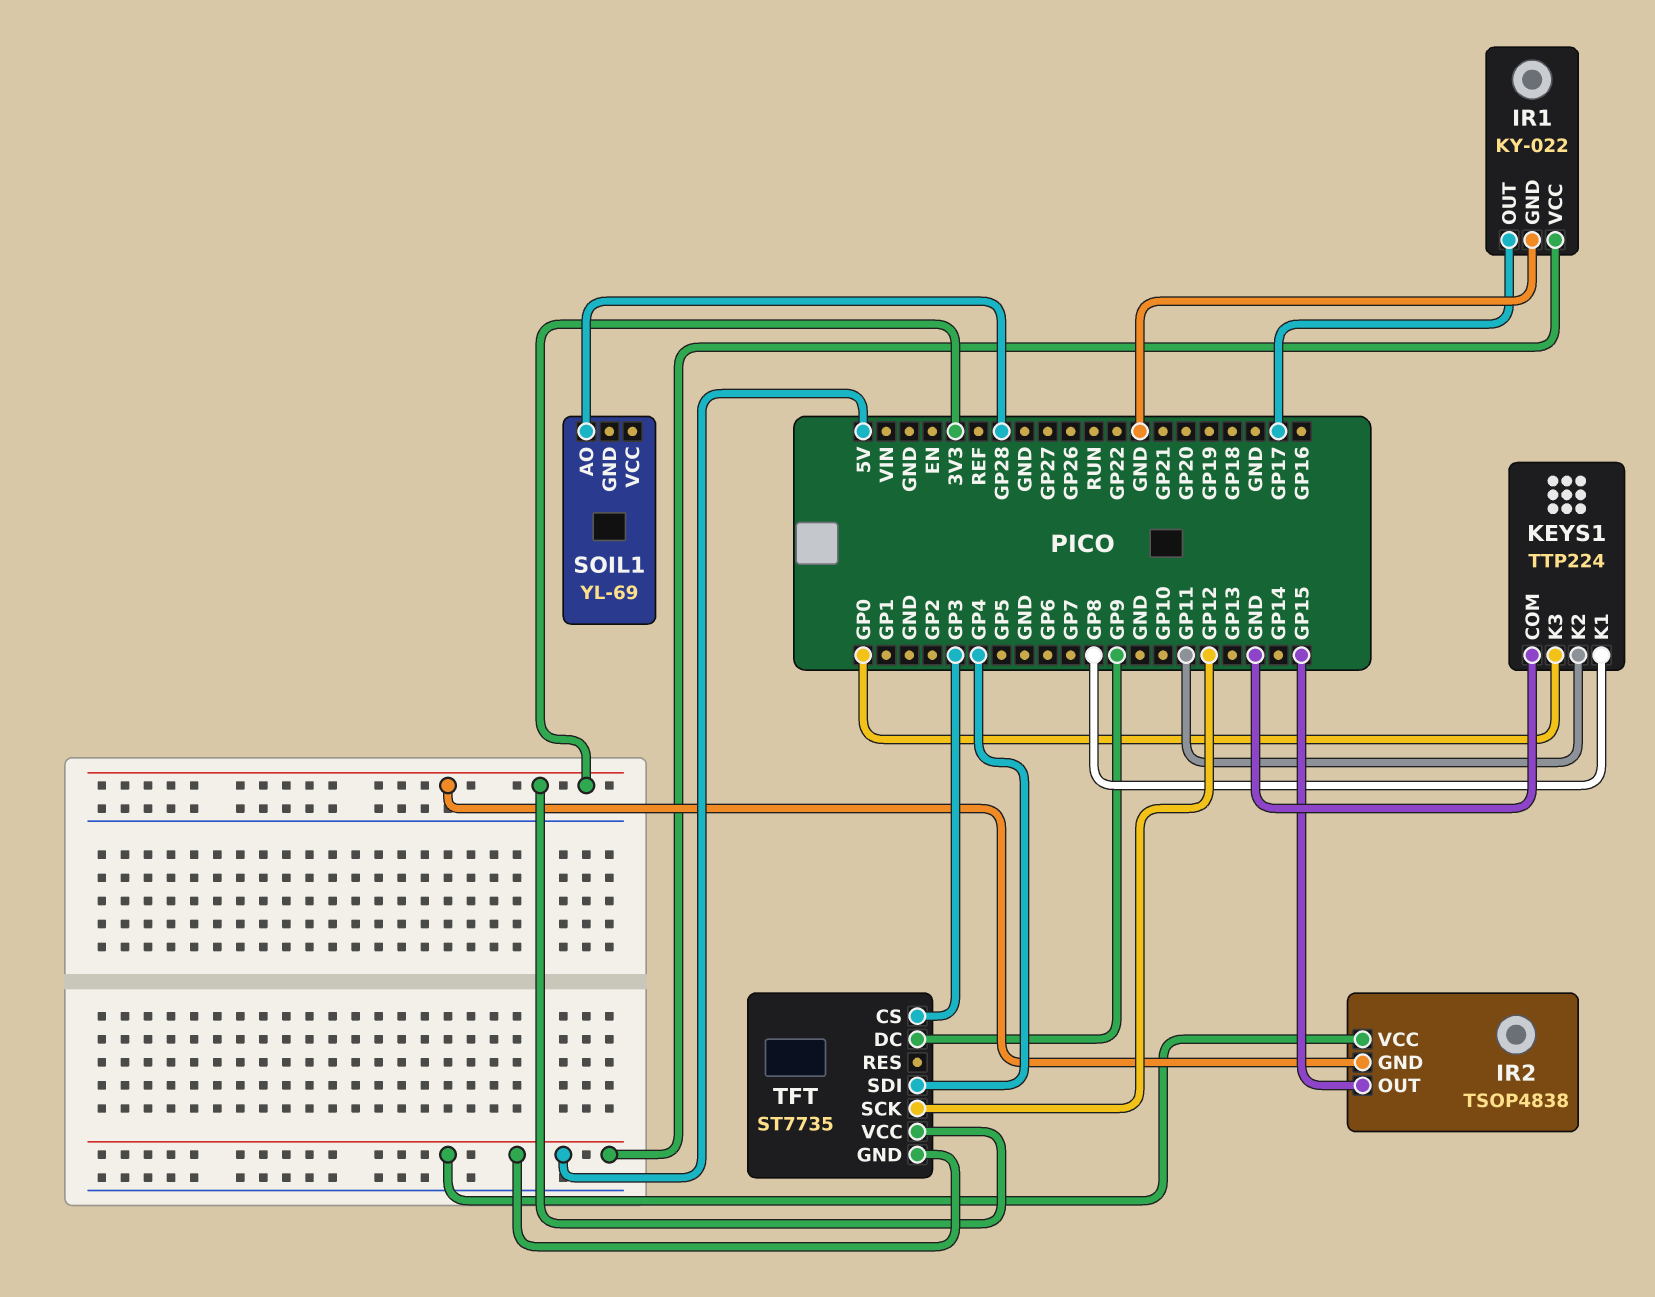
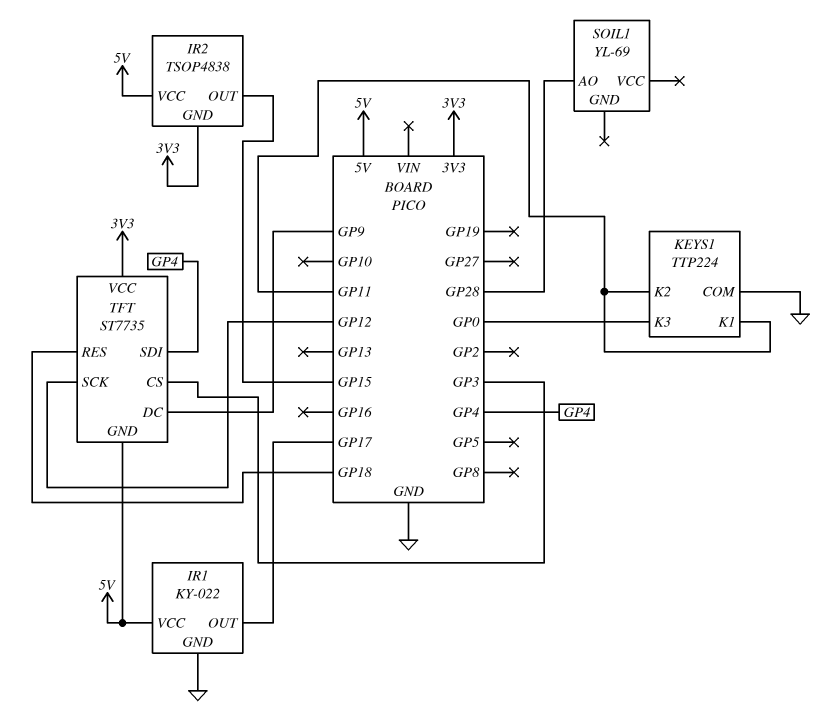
KEYS1 pin K1: GP8 -> GP11
TFT pin RES: none -> GP18

